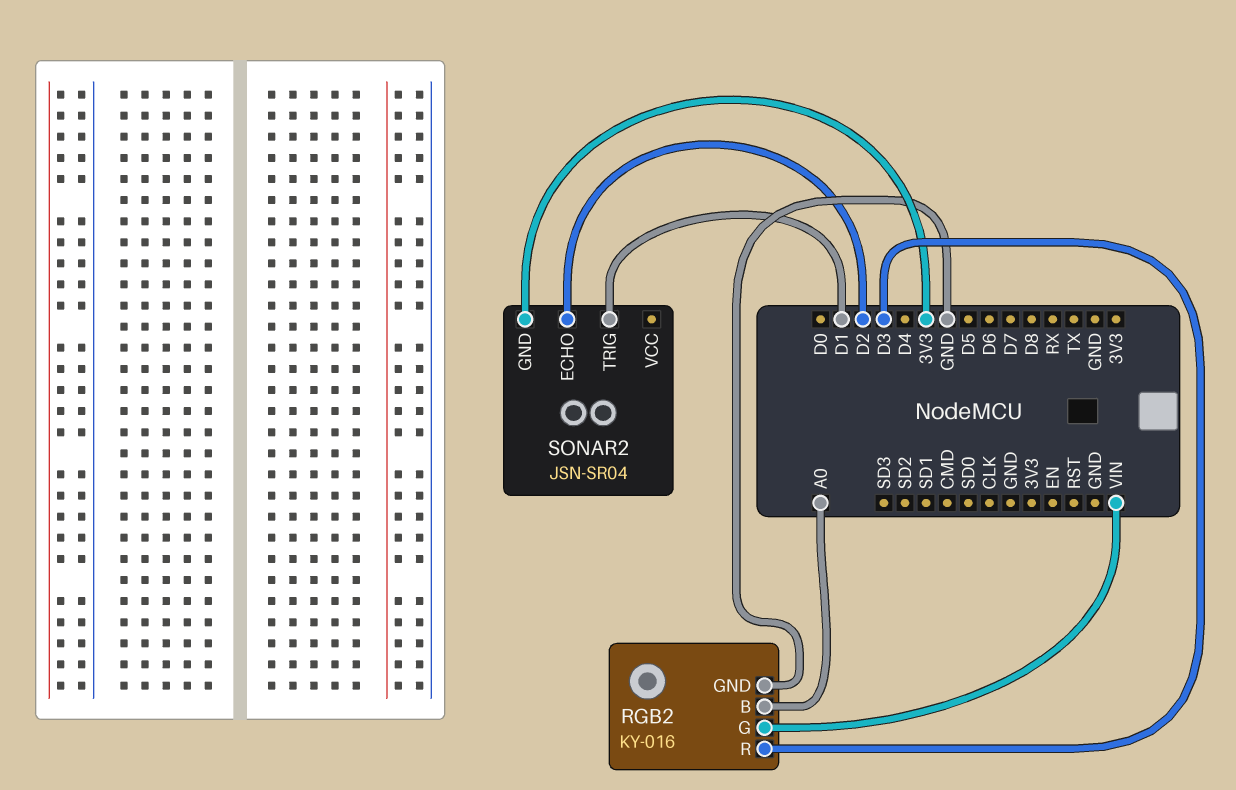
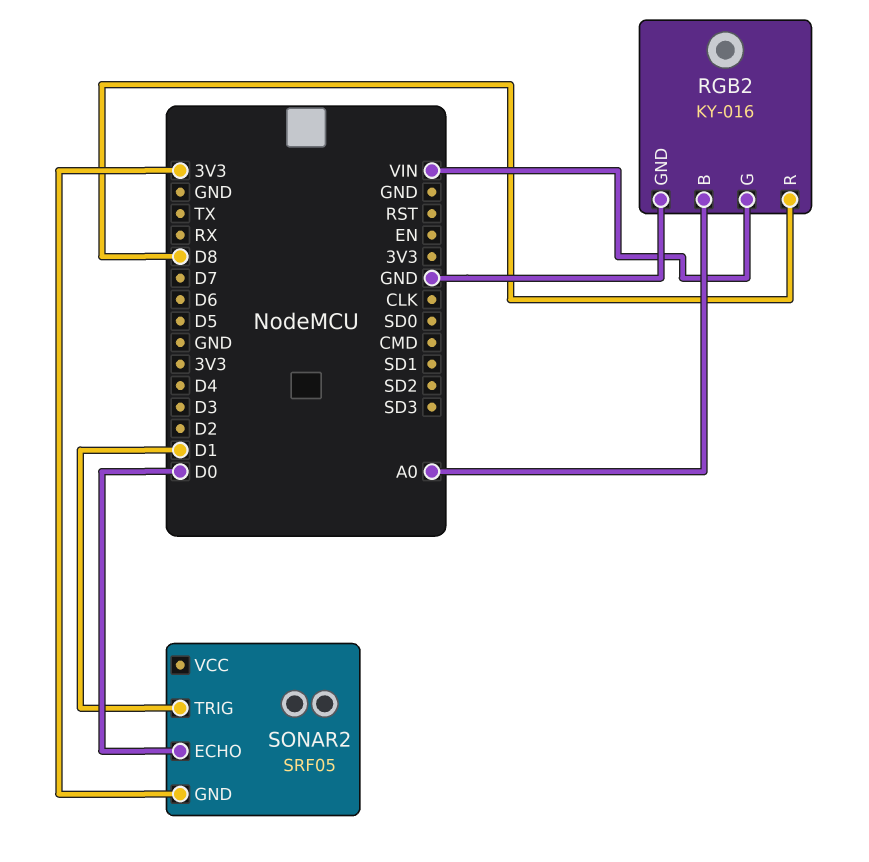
RGB2 pin R: D3 -> D8
SONAR2: JSN-SR04 -> SRF05
SONAR2 pin ECHO: D2 -> D0

